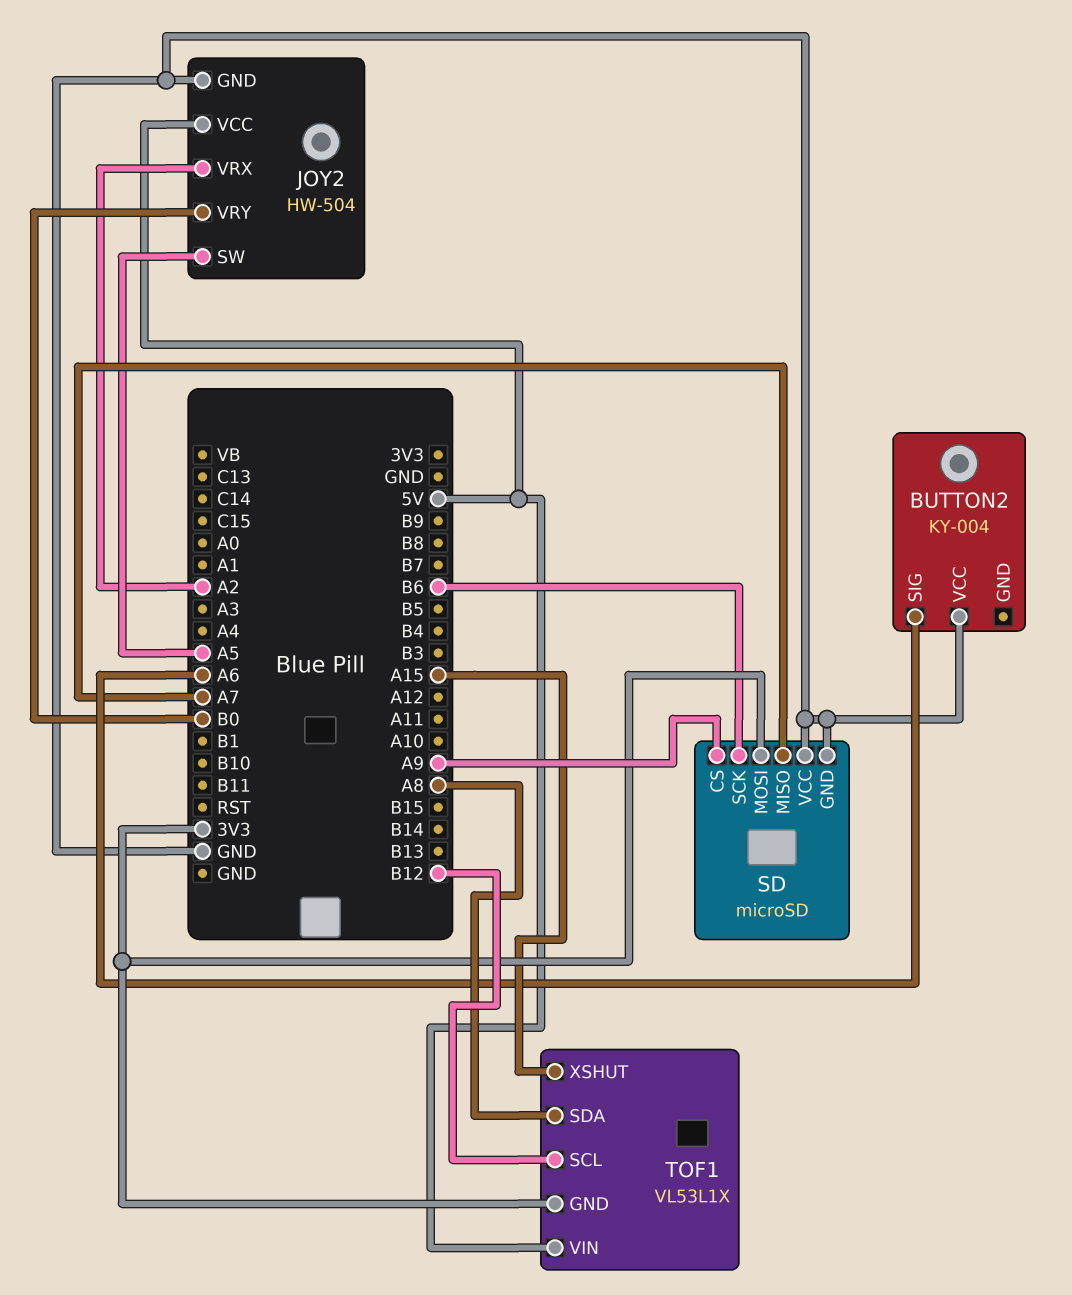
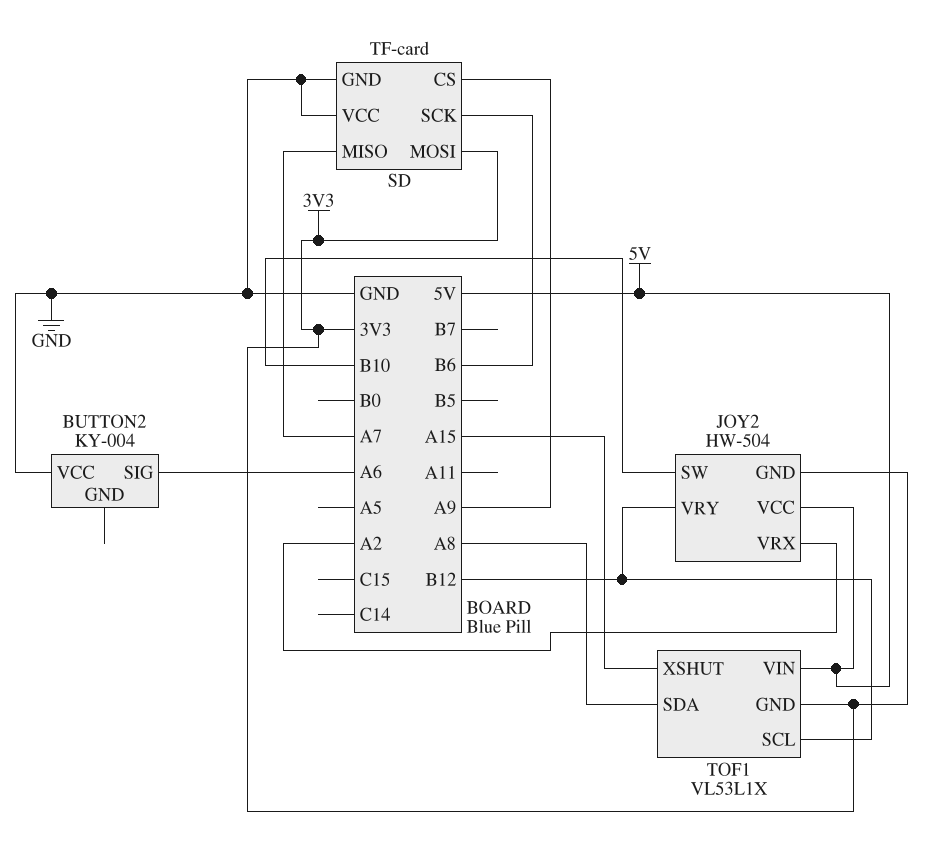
JOY2 pin GND: GND -> 3V3
JOY2 pin SW: A5 -> B10
JOY2 pin VRY: B0 -> B12
SD: microSD -> TF-card

